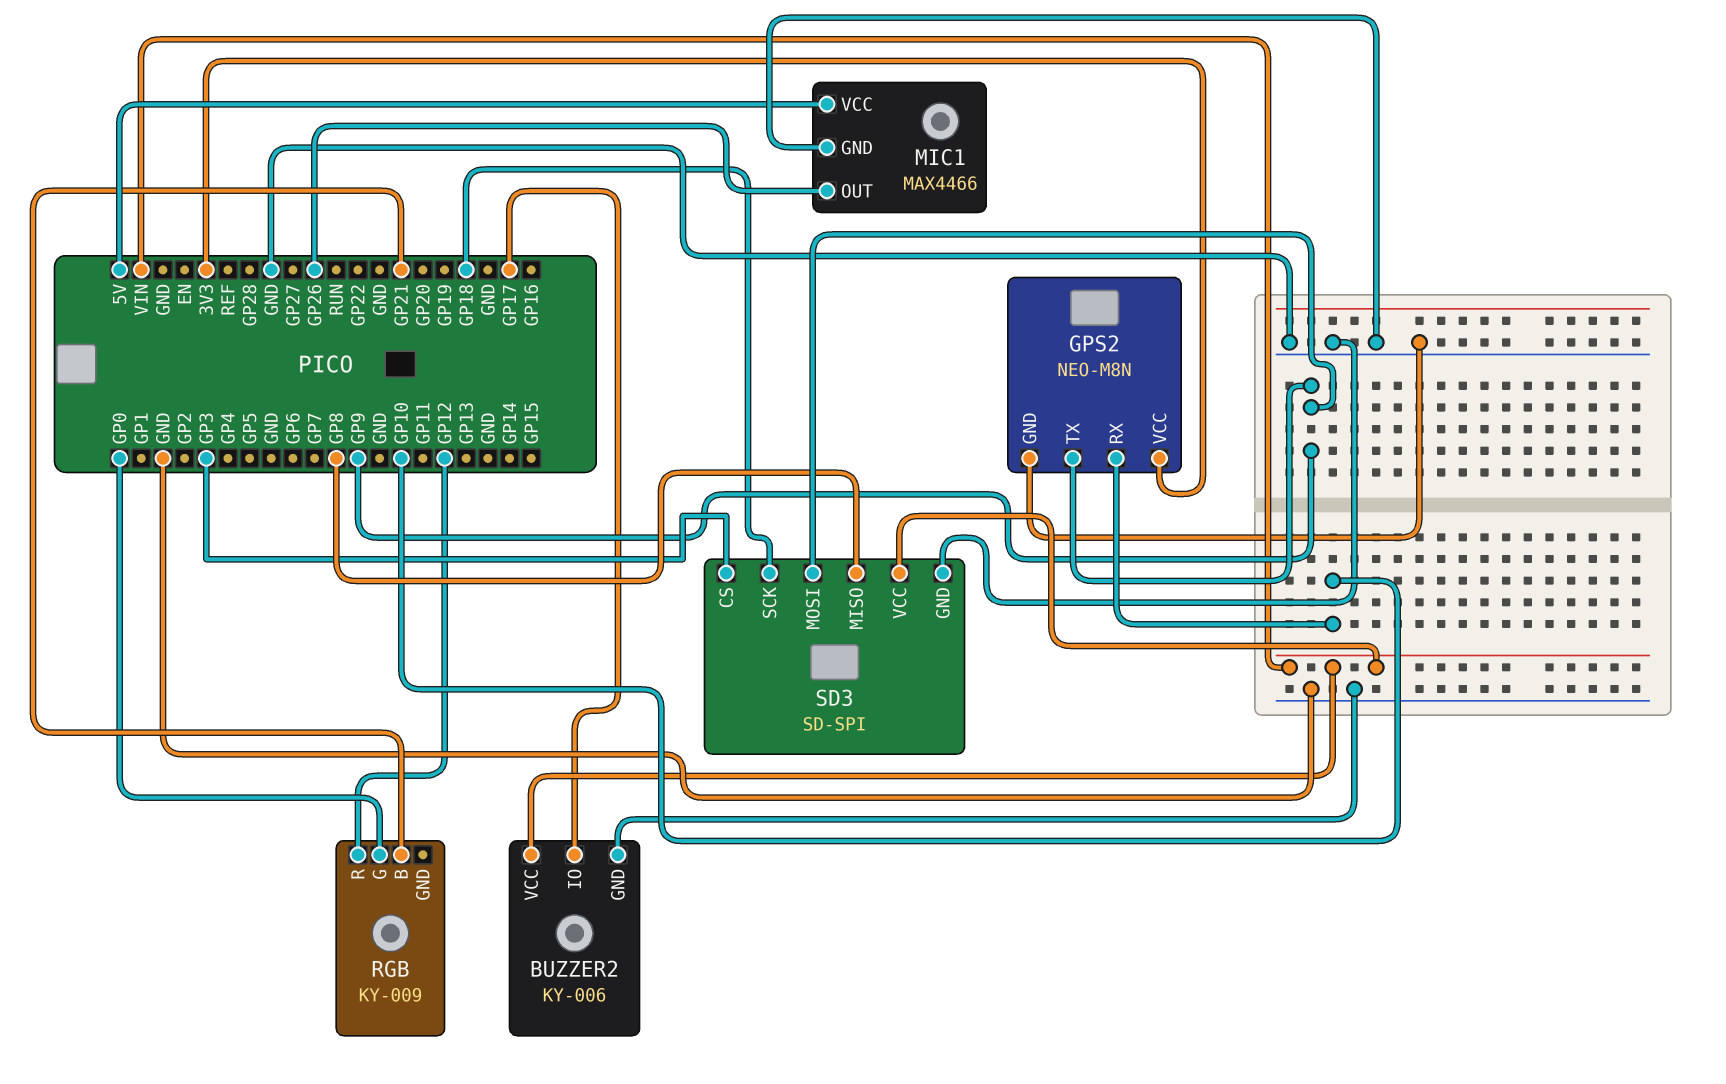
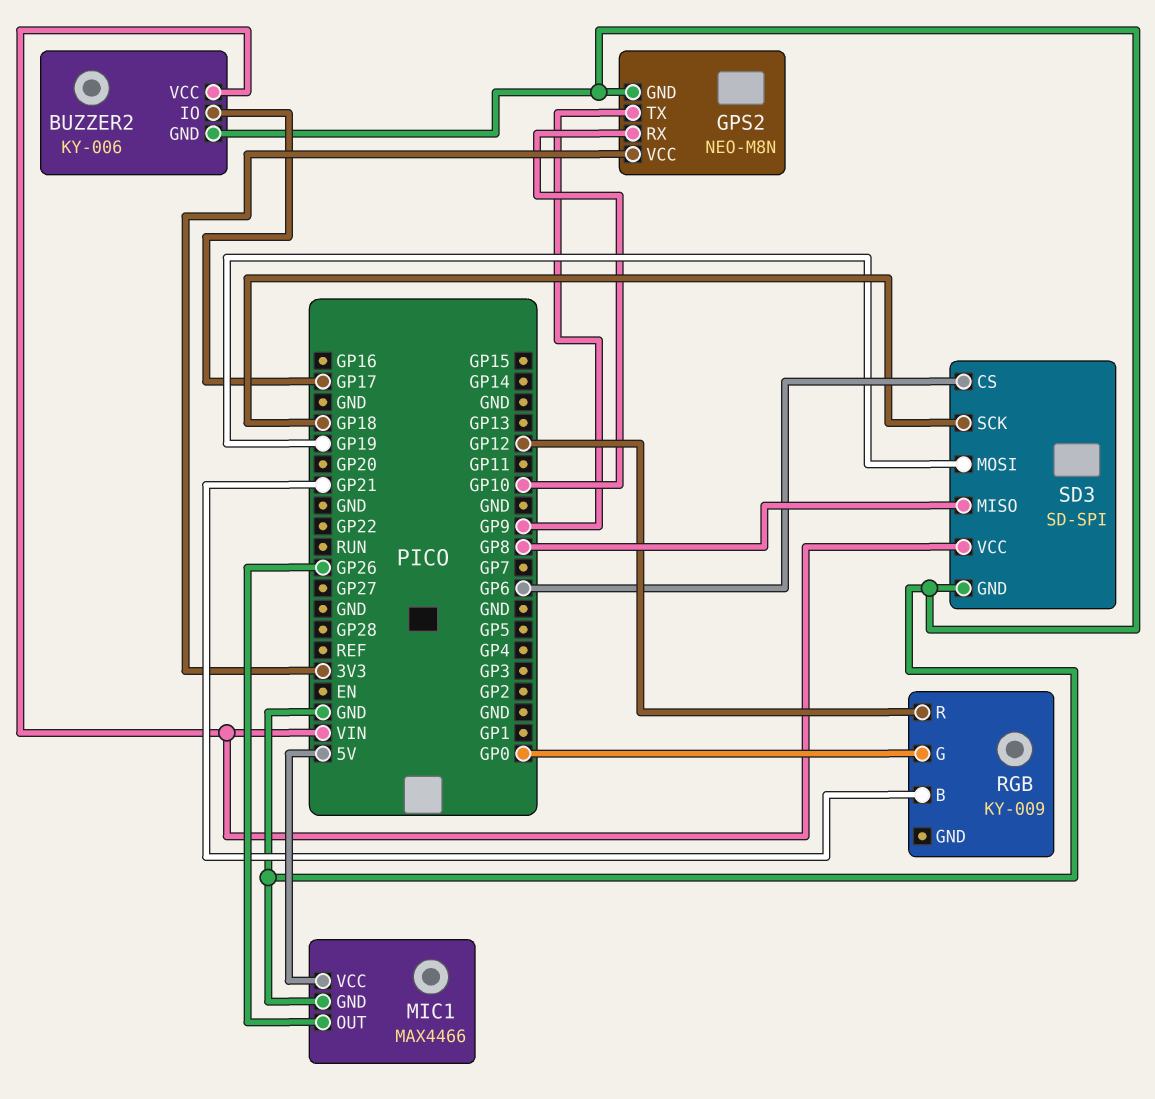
SD3 pin CS: GP3 -> GP6
SD3 pin MOSI: GP9 -> GP19

